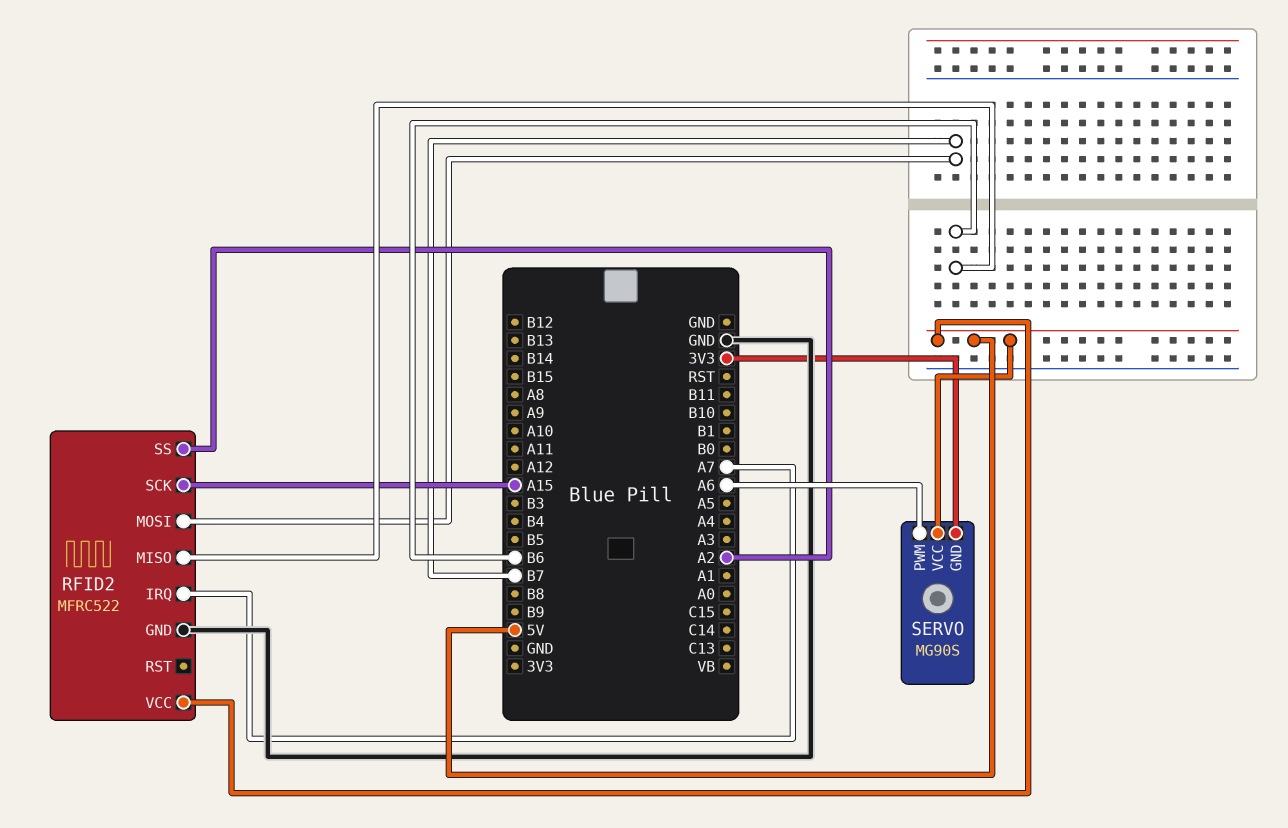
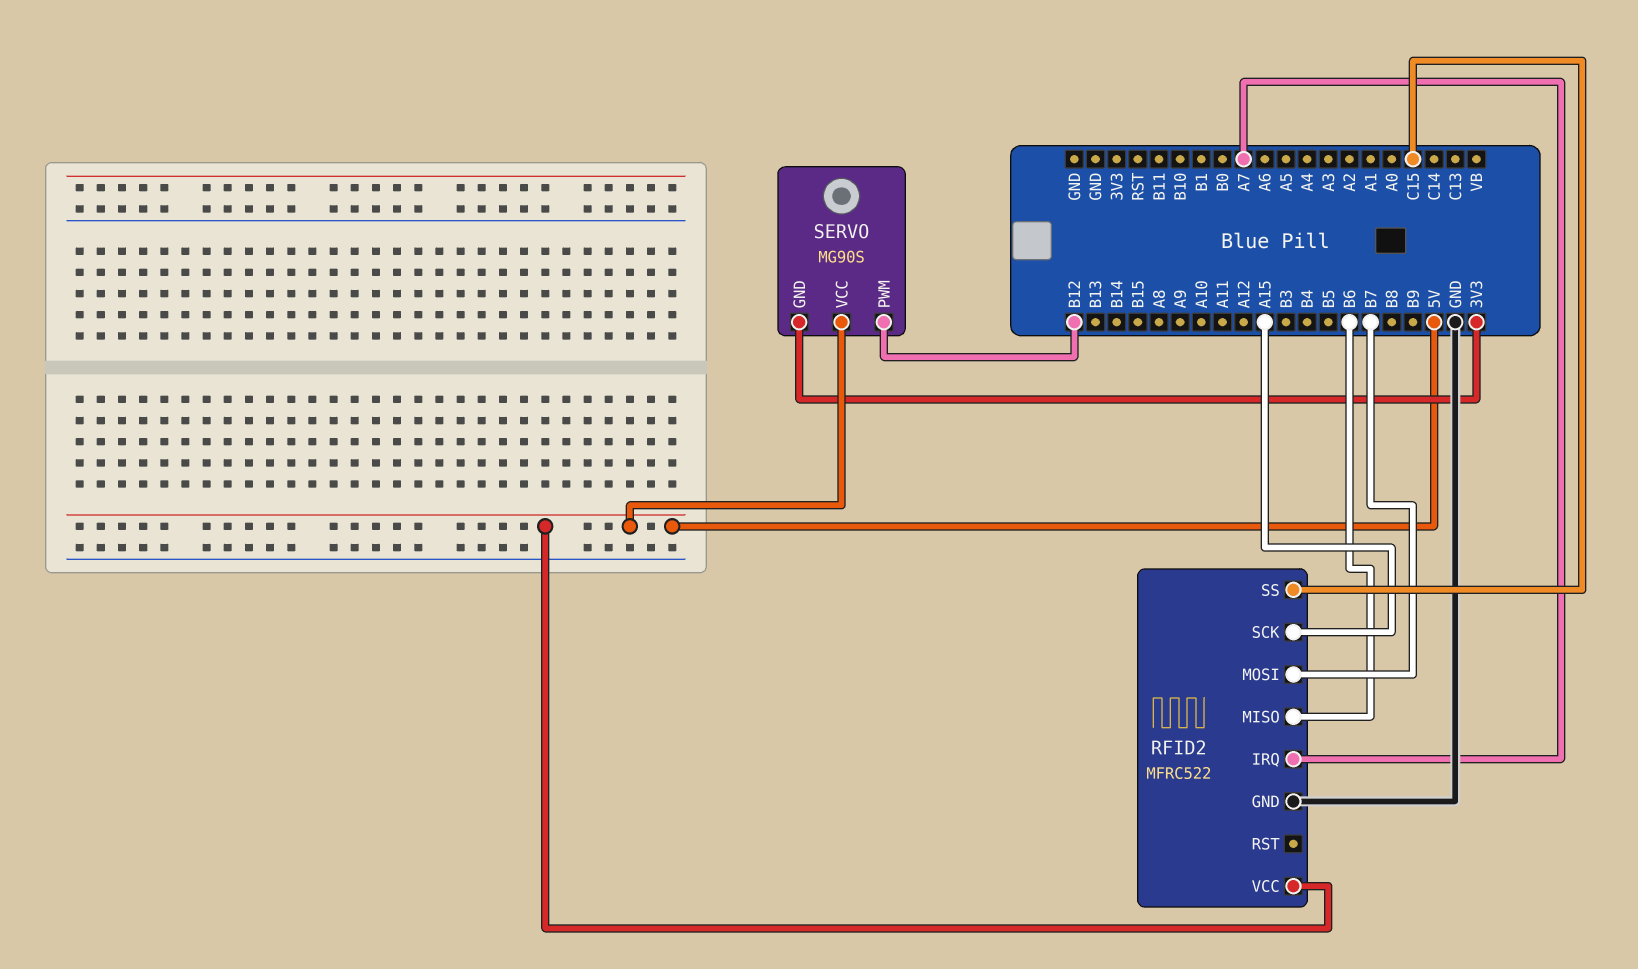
RFID2 pin SS: A2 -> C15
SERVO pin PWM: A6 -> B12

